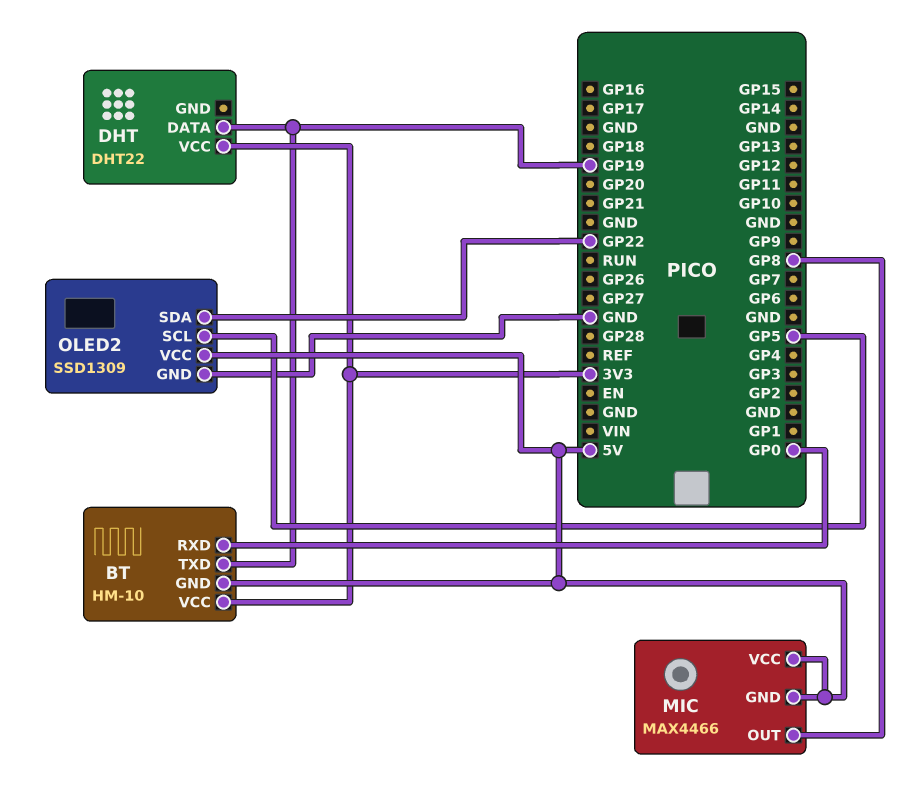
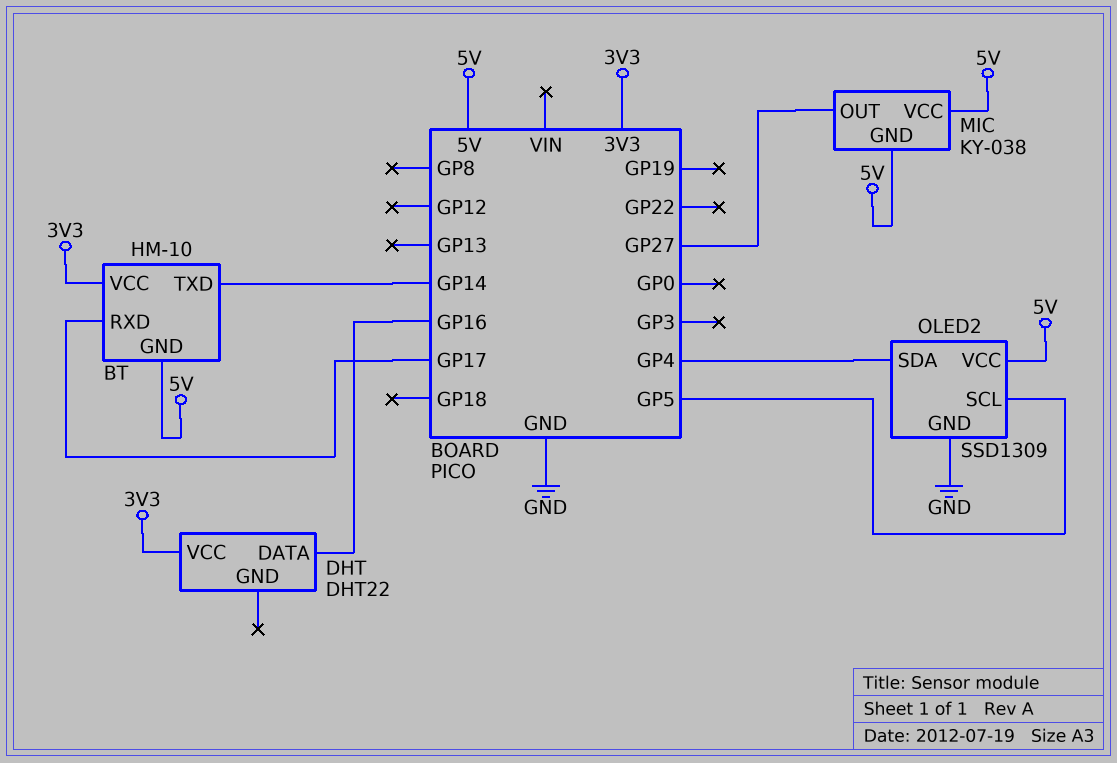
BT pin RXD: GP0 -> GP17
BT pin TXD: GP19 -> GP14
DHT pin DATA: GP19 -> GP16
MIC: MAX4466 -> KY-038
MIC pin OUT: GP8 -> GP27
OLED2 pin SDA: GP22 -> GP4

